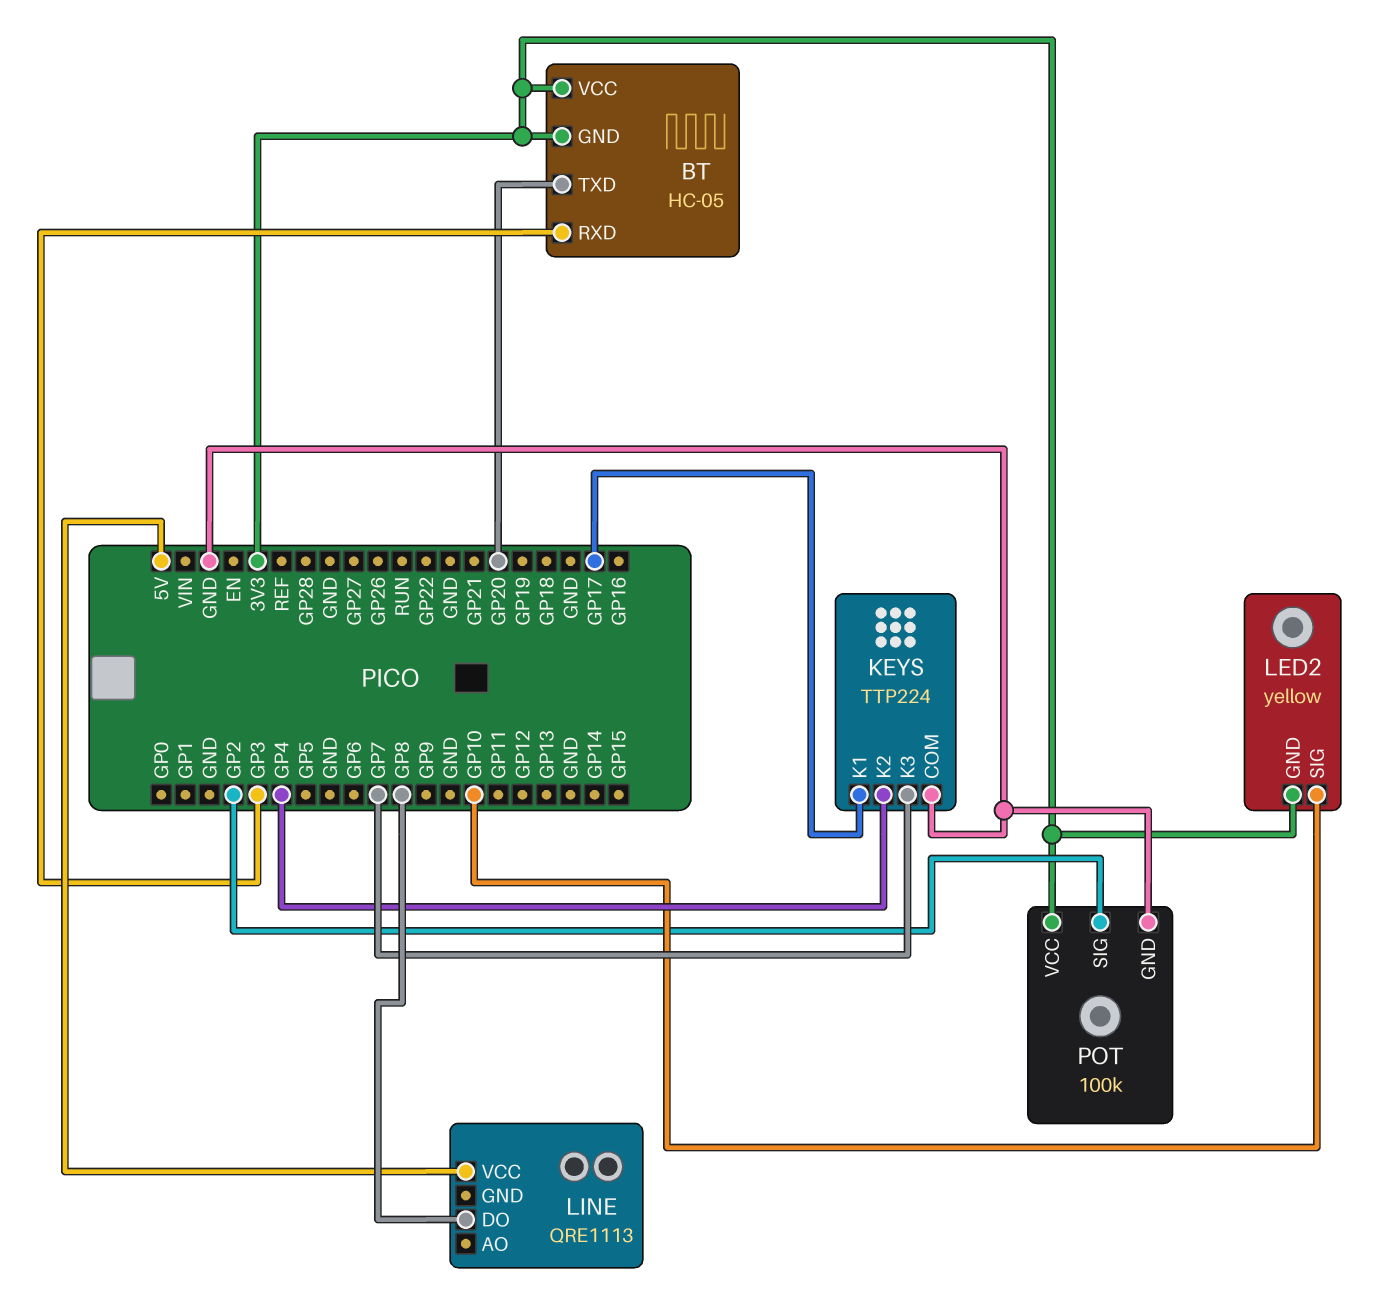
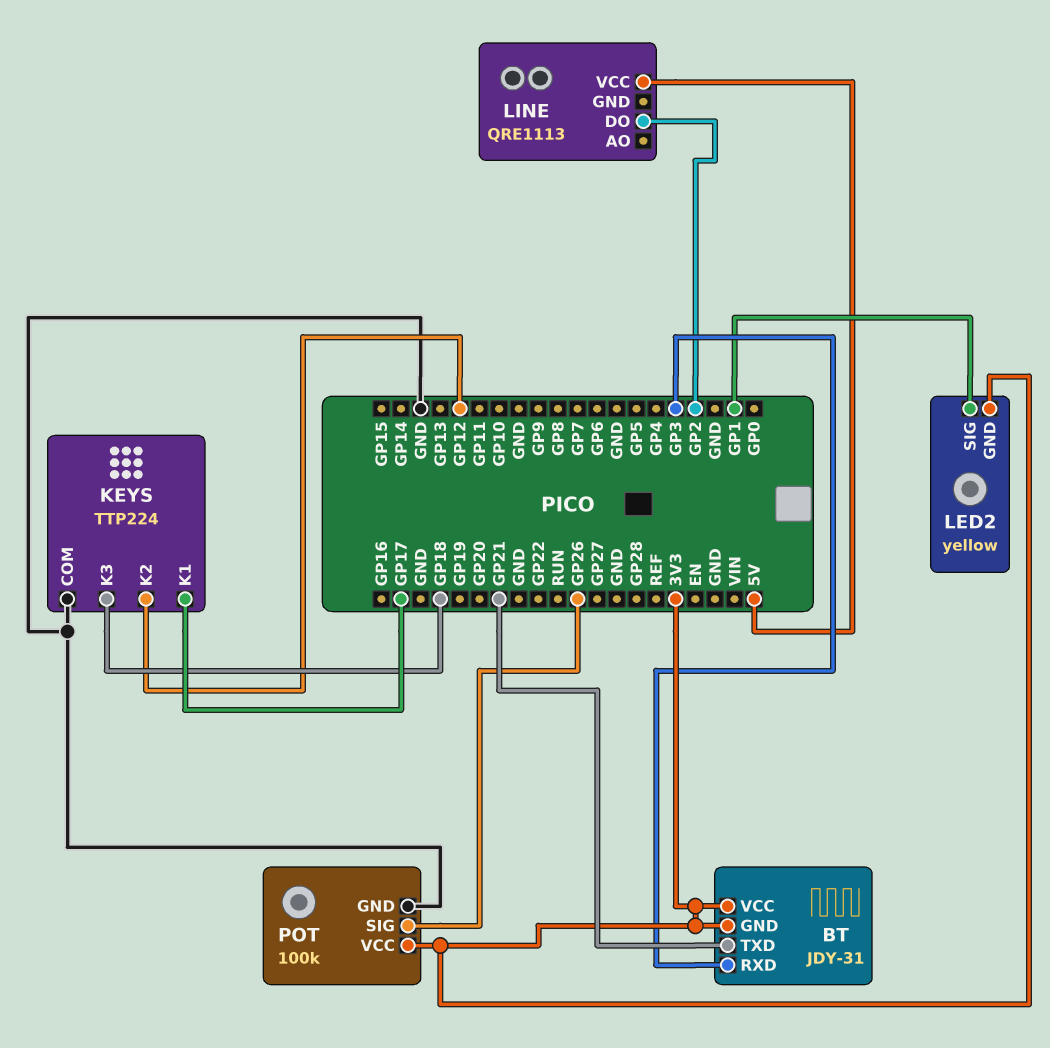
BT: HC-05 -> JDY-31
BT pin TXD: GP20 -> GP21
KEYS pin K2: GP4 -> GP12
KEYS pin K3: GP7 -> GP18
LED2 pin SIG: GP10 -> GP1
LINE pin DO: GP8 -> GP2
POT pin SIG: GP2 -> GP26

